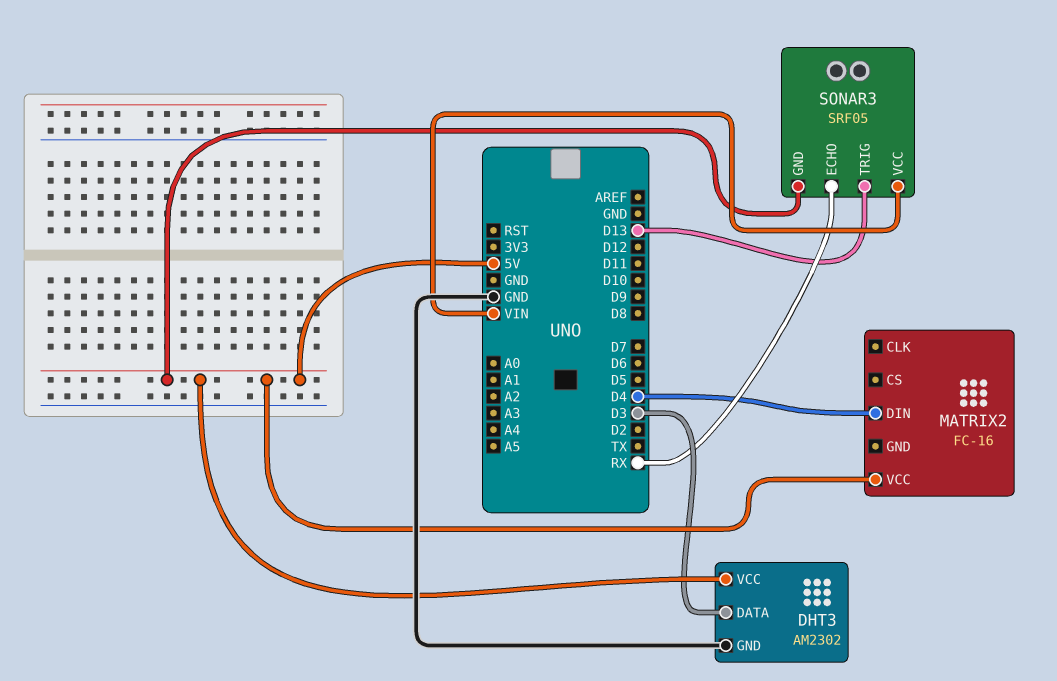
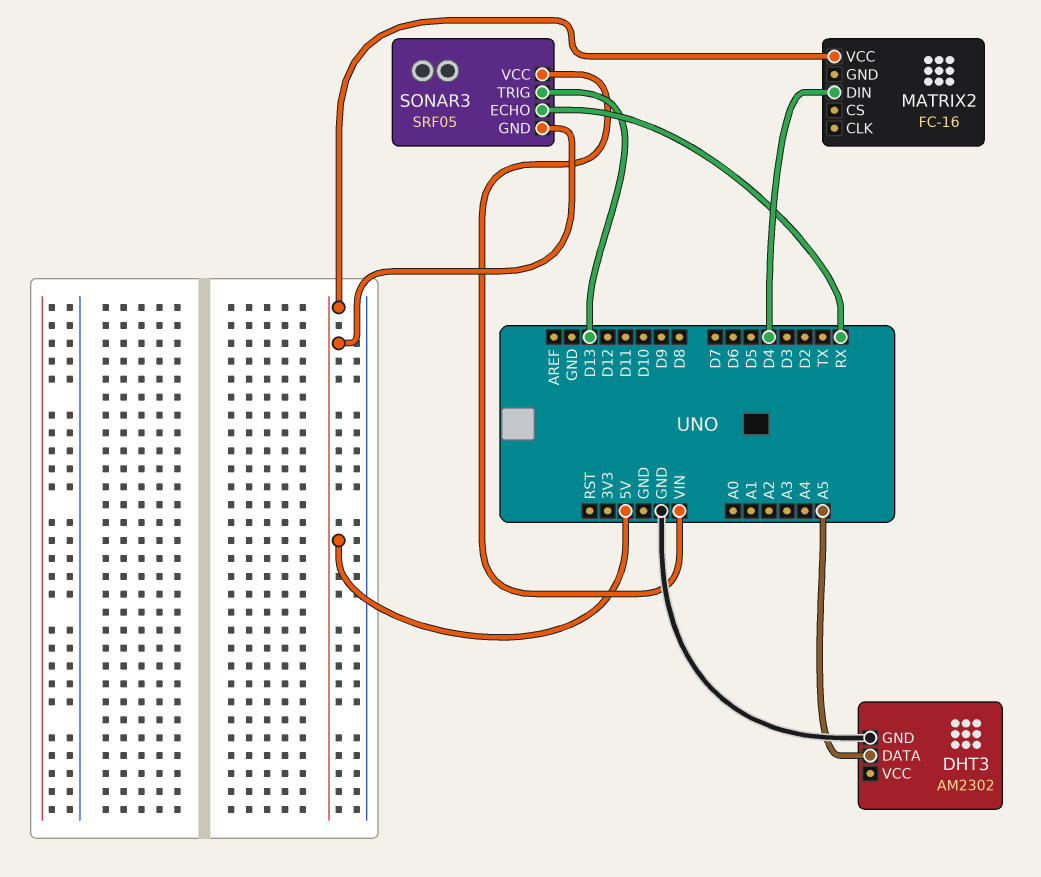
DHT3 pin DATA: D3 -> A5
DHT3 pin VCC: 5V -> none

